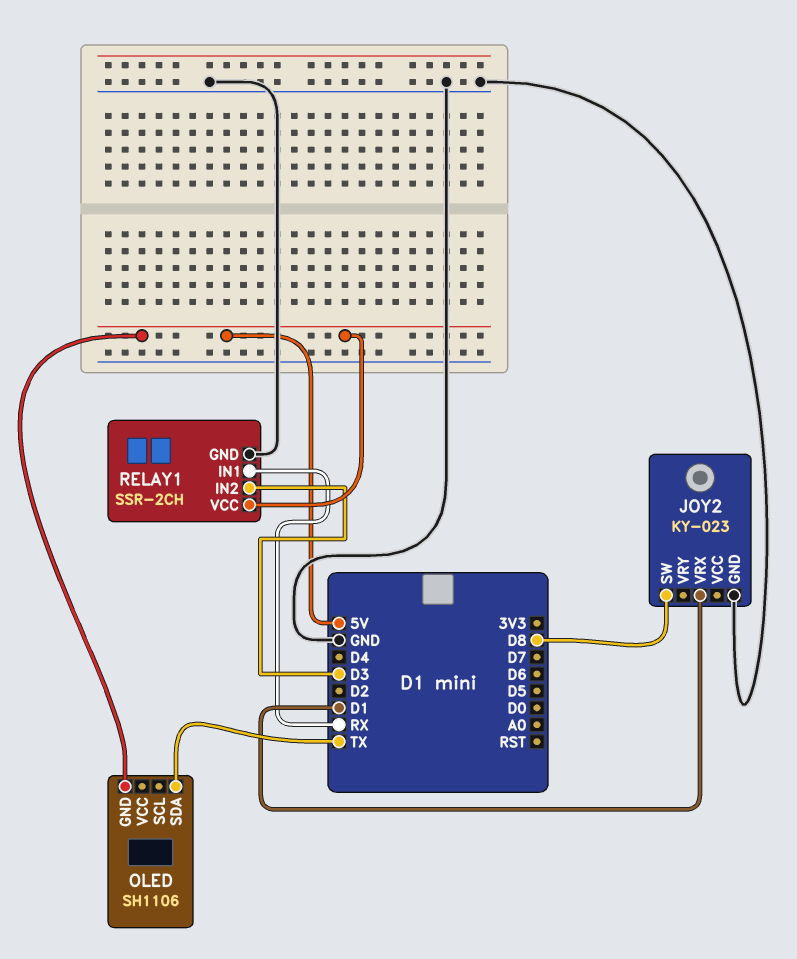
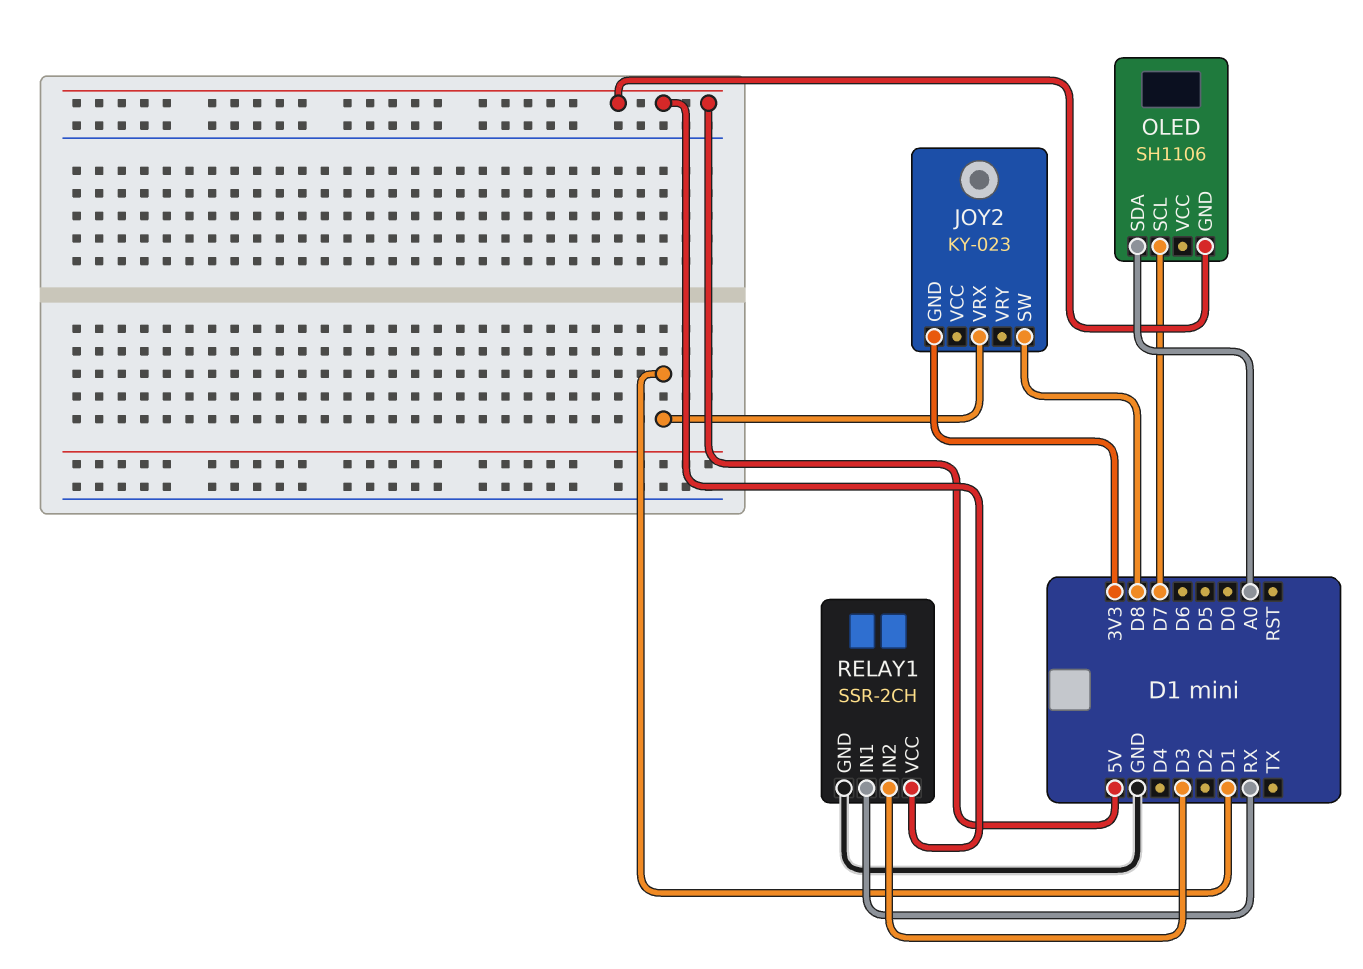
JOY2 pin GND: GND -> 3V3
OLED pin SCL: none -> D7
OLED pin SDA: TX -> A0

